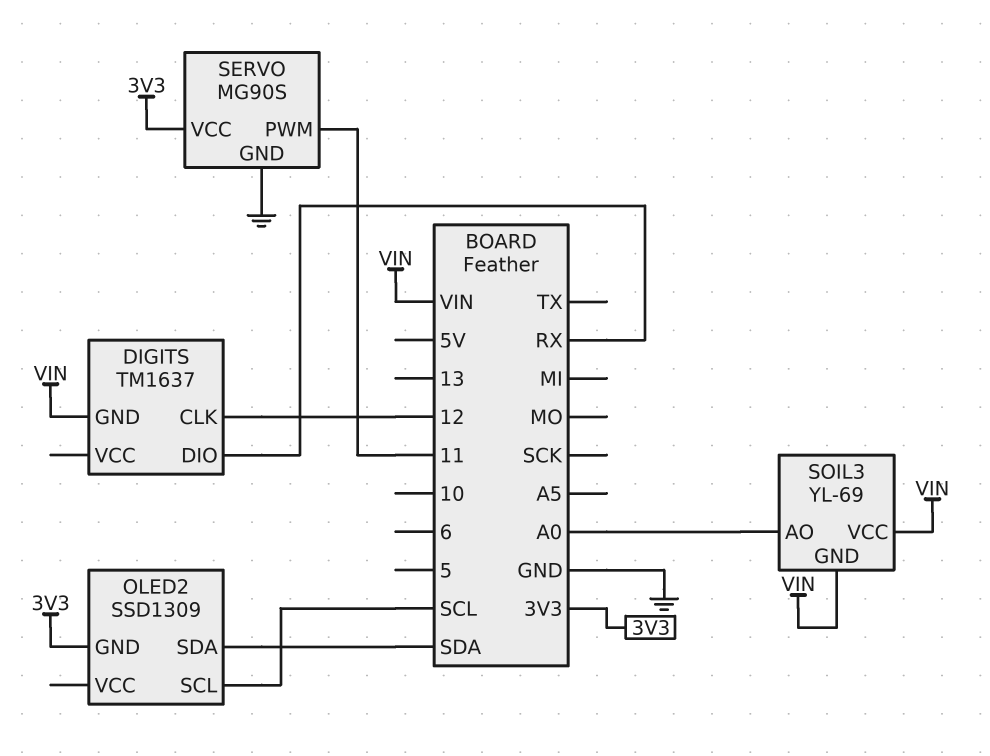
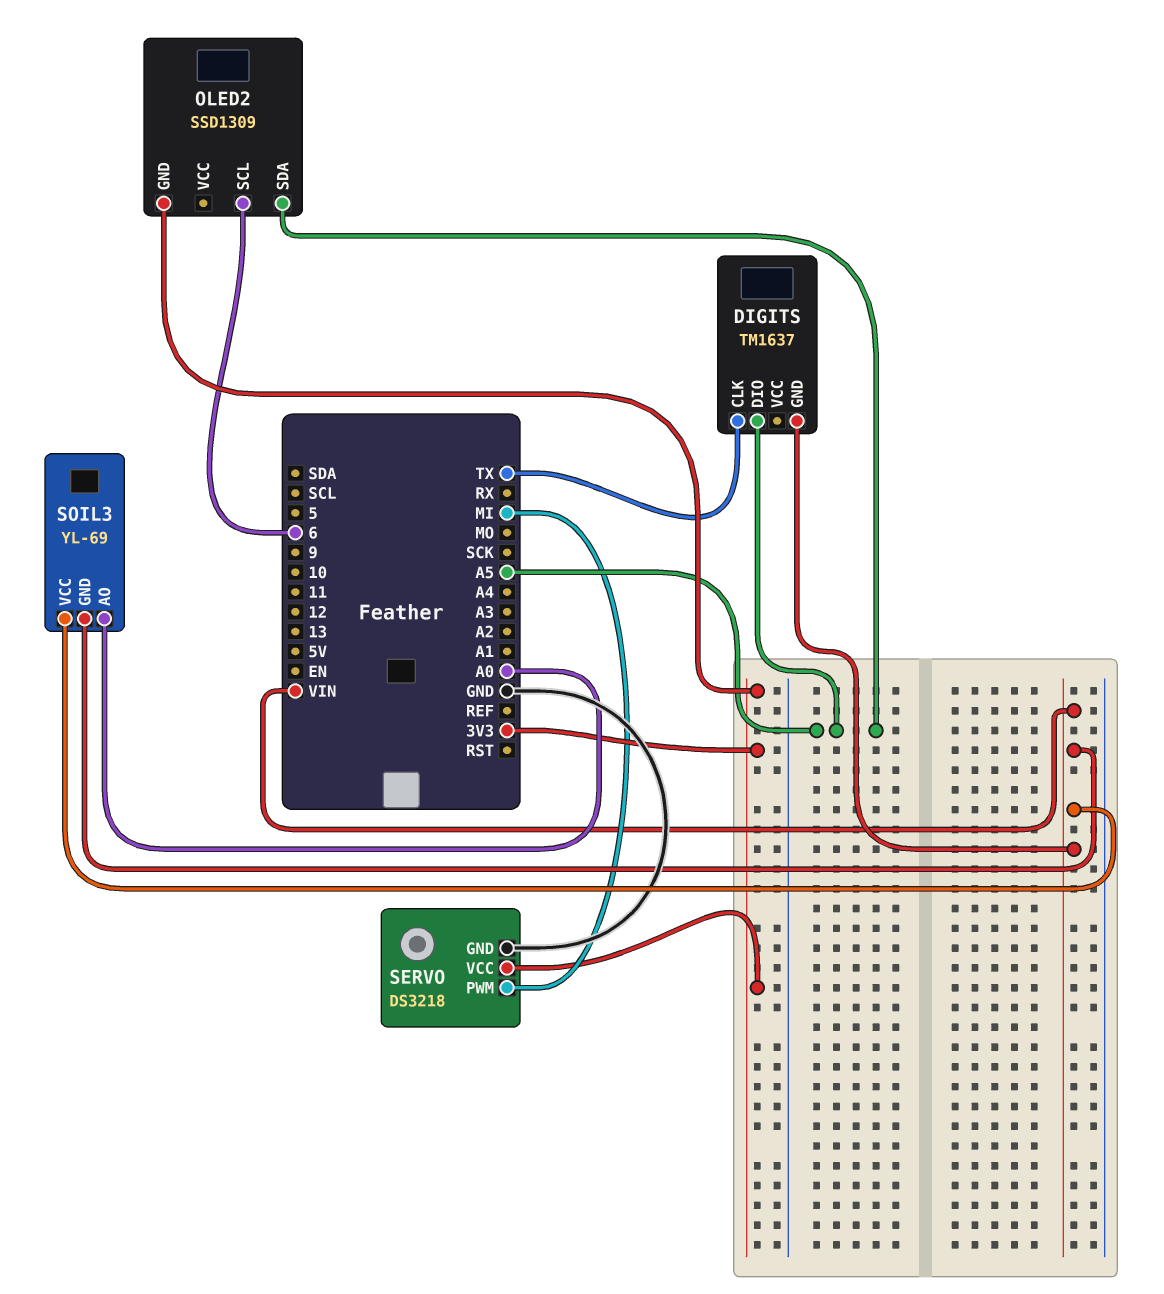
DIGITS pin CLK: 12 -> TX
DIGITS pin DIO: RX -> A5
OLED2 pin SCL: SCL -> 6
OLED2 pin SDA: SDA -> A5
SERVO: MG90S -> DS3218
SERVO pin PWM: 11 -> MI

